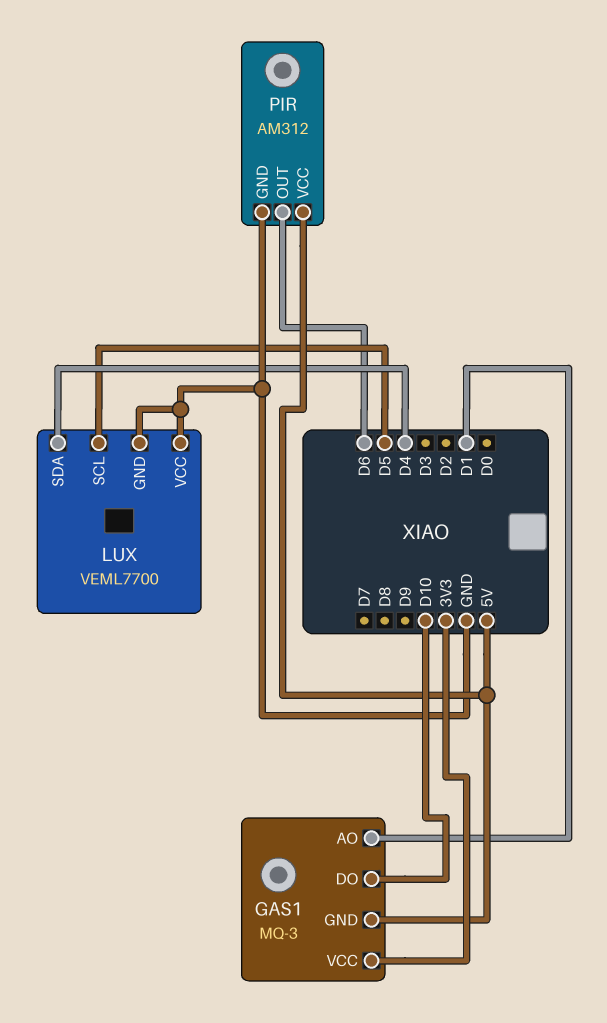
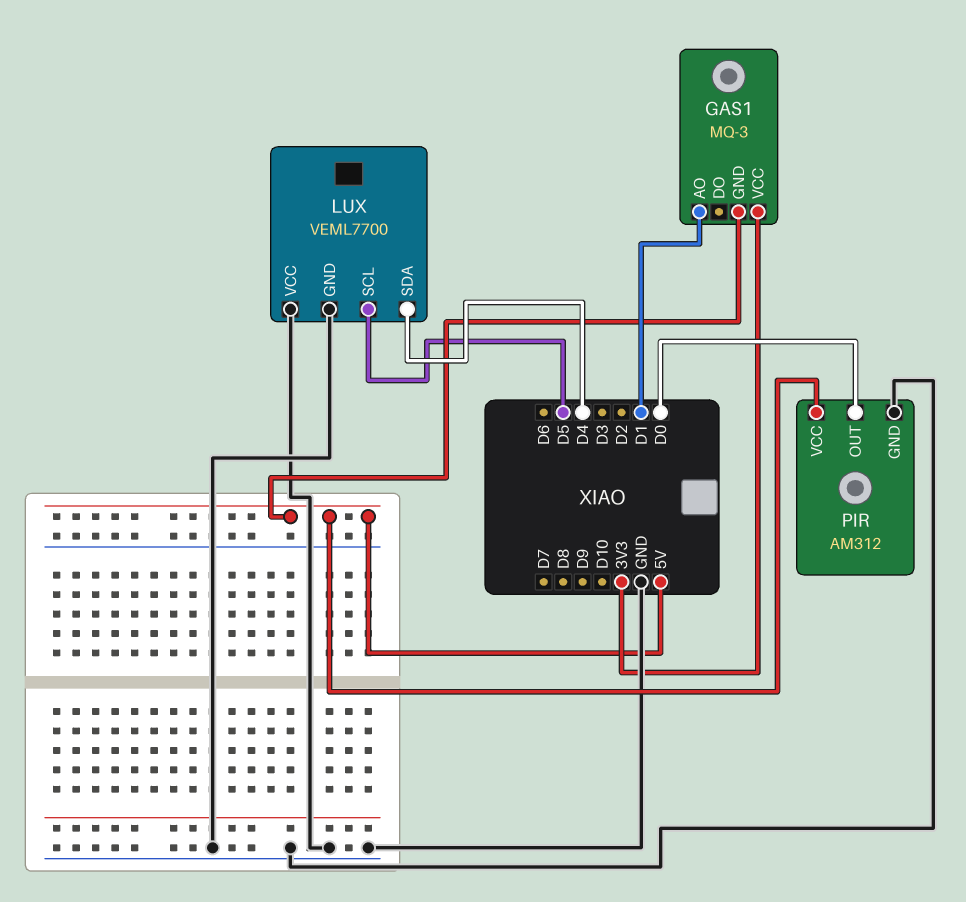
GAS1 pin DO: D10 -> none
PIR pin OUT: D6 -> D0

